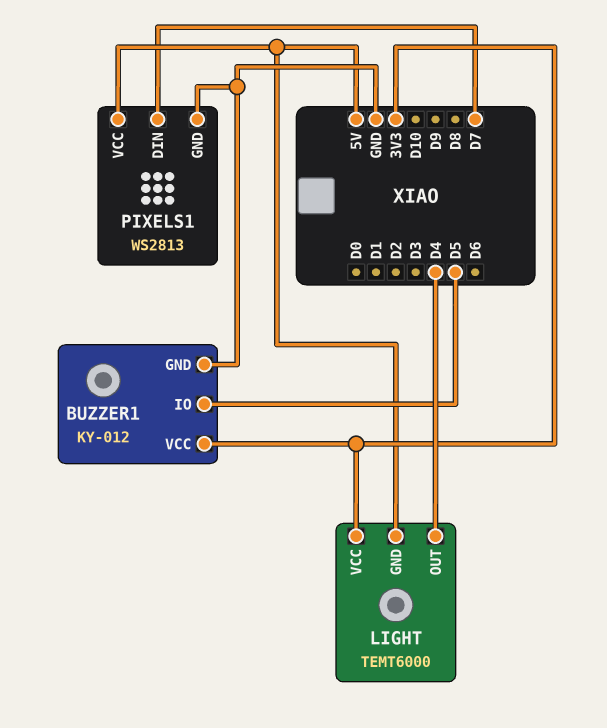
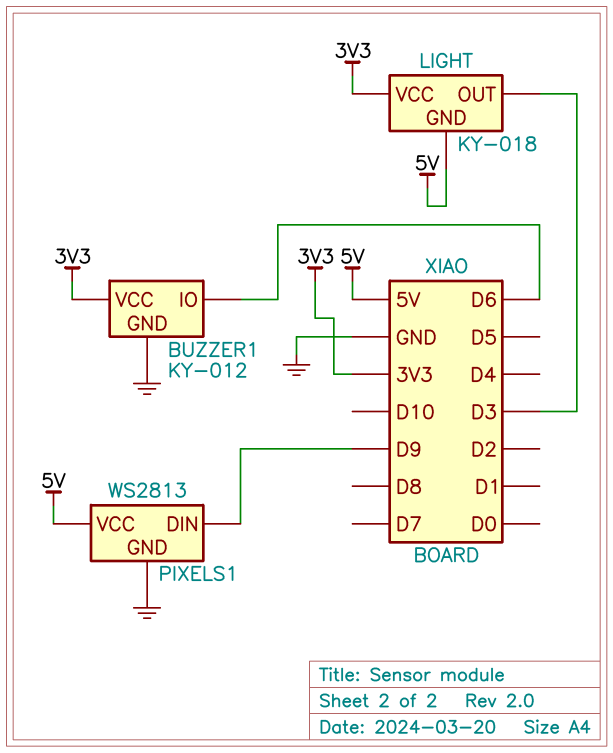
BUZZER1 pin IO: D5 -> D6
LIGHT: TEMT6000 -> KY-018
LIGHT pin OUT: D4 -> D3
PIXELS1 pin DIN: D7 -> D9

